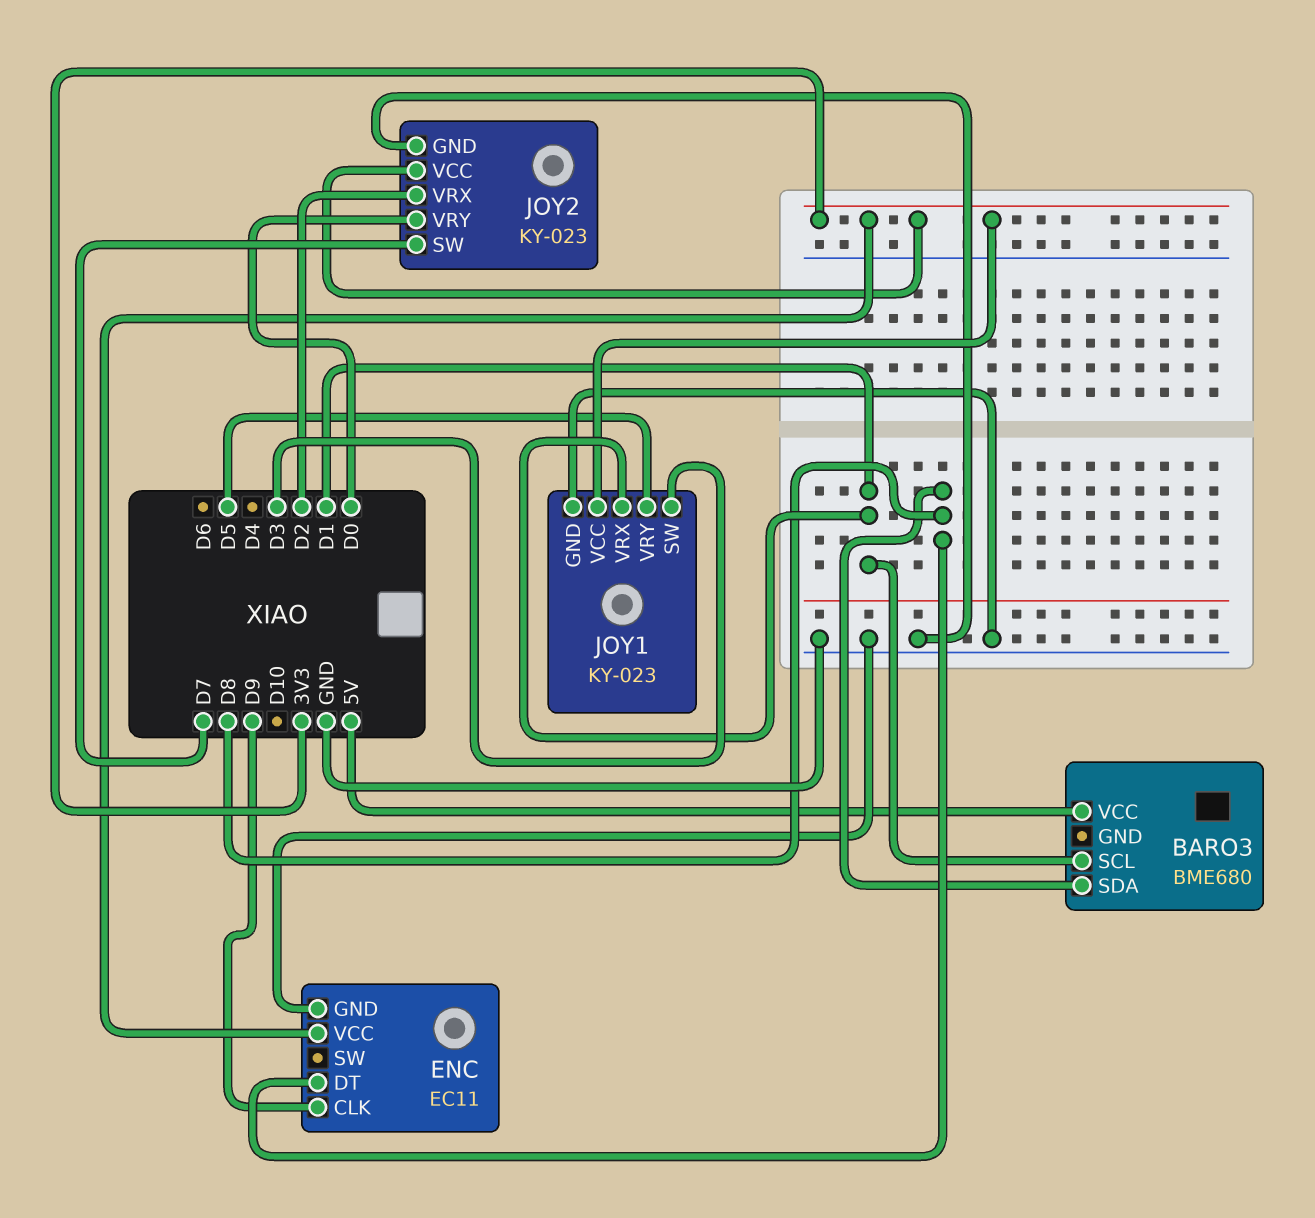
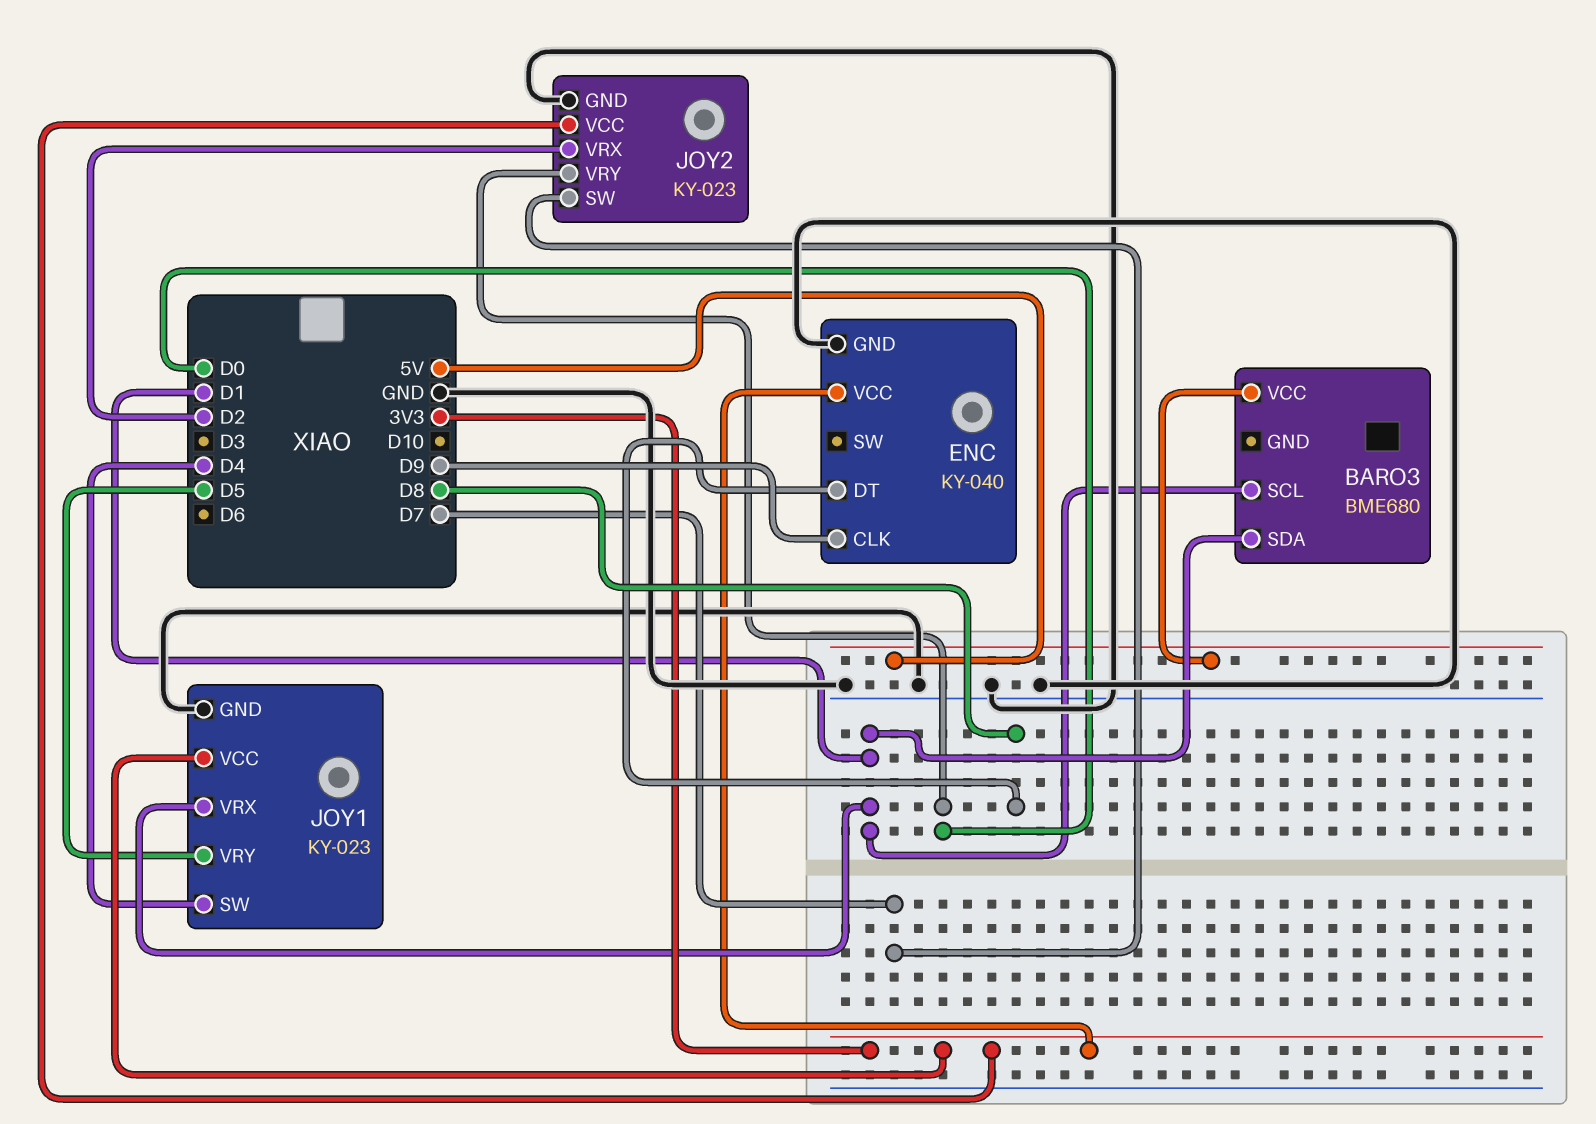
BARO3 pin SDA: D8 -> D1
ENC: EC11 -> KY-040
JOY1 pin SW: D3 -> D4

